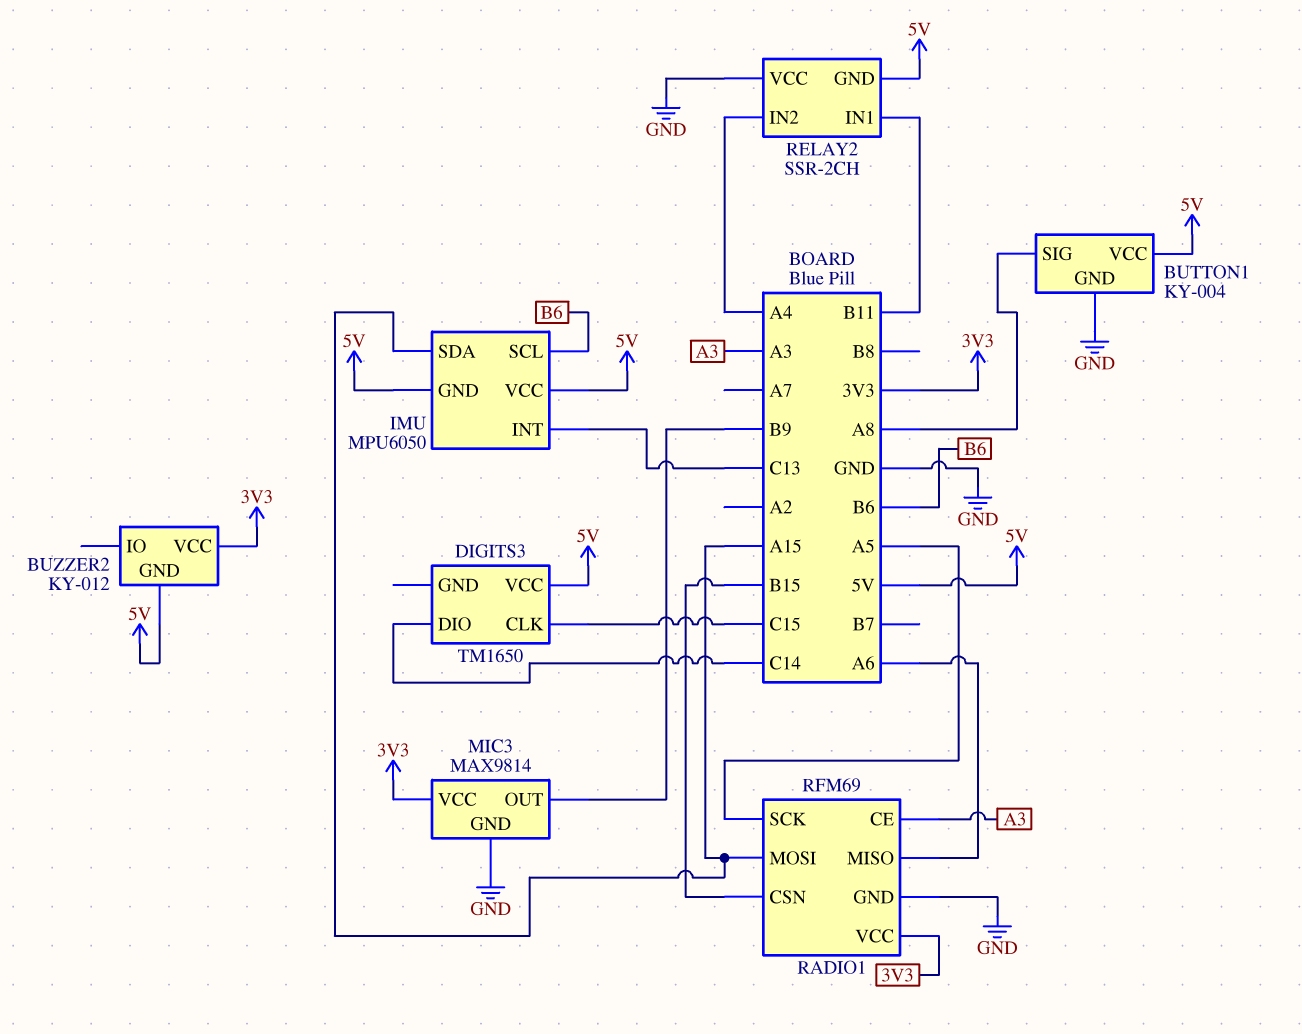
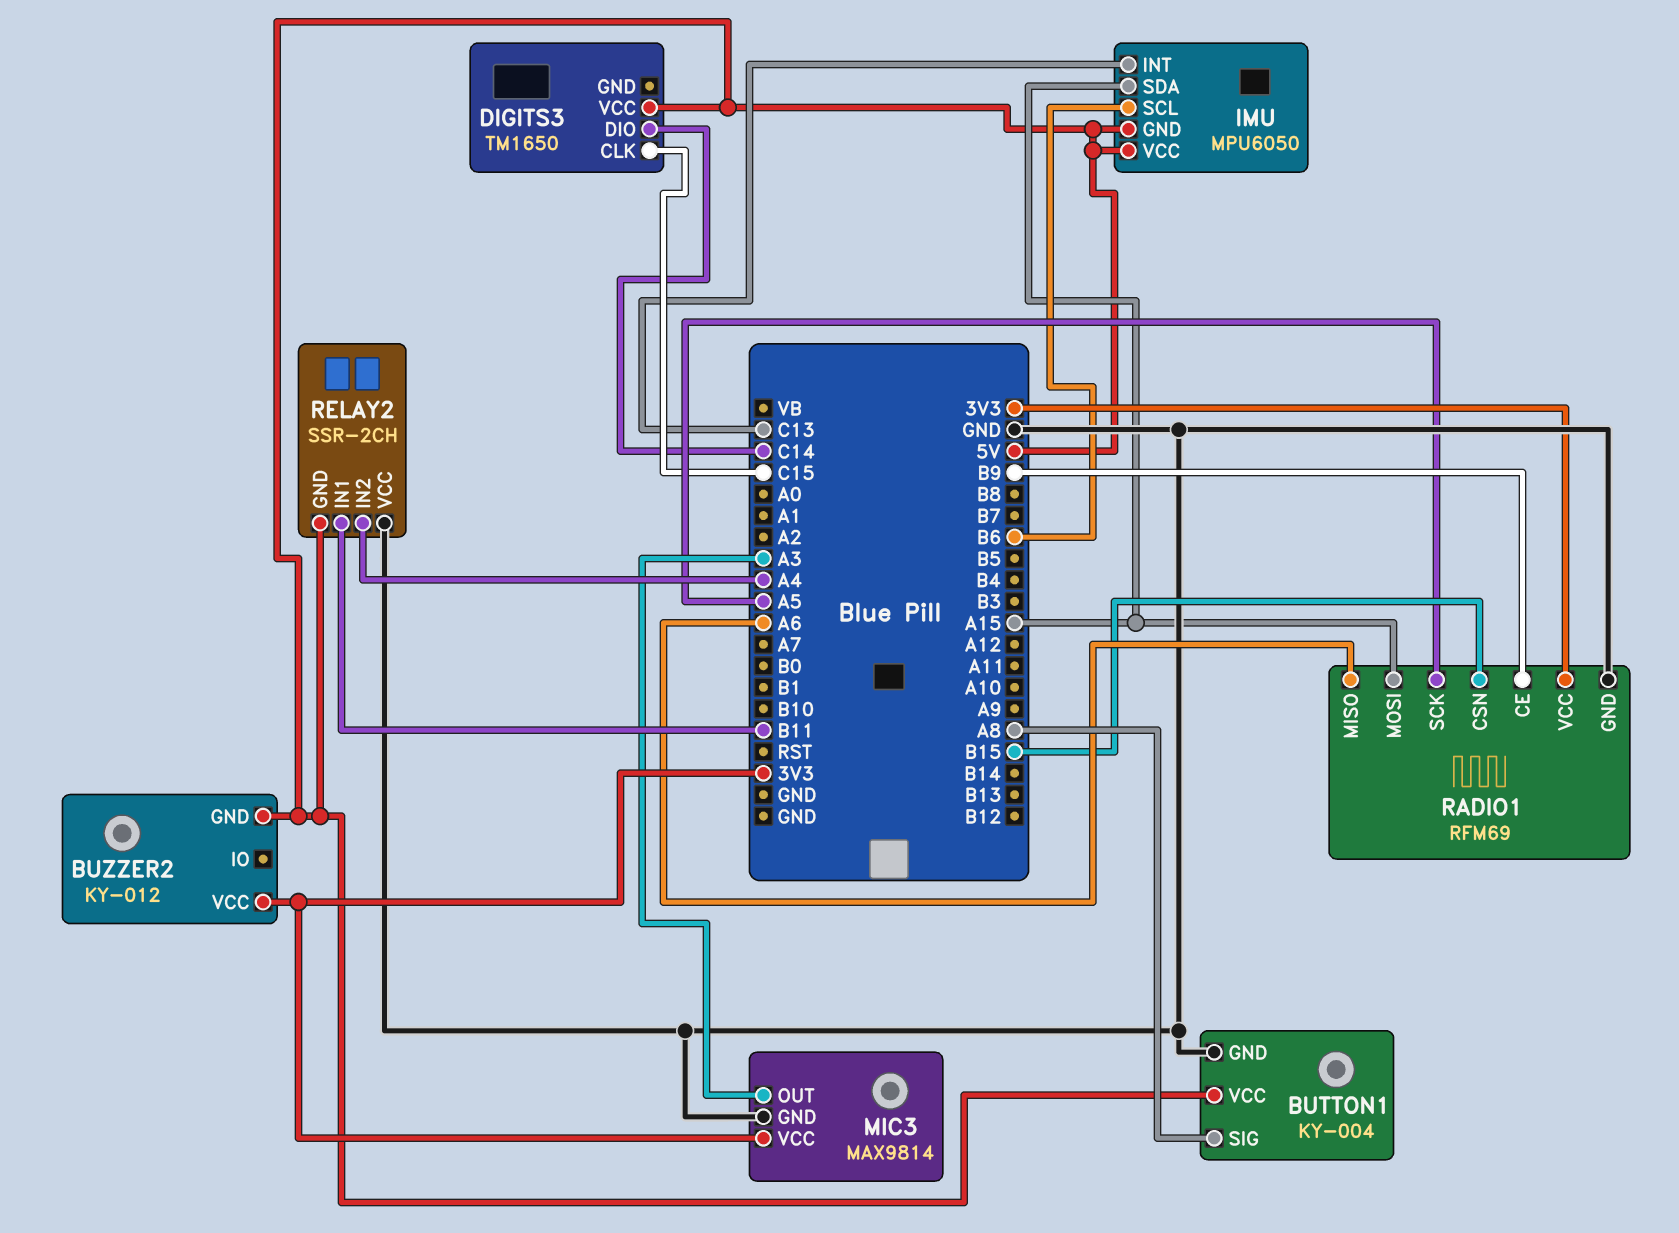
MIC3 pin OUT: B9 -> A3
RADIO1 pin CE: A3 -> B9

